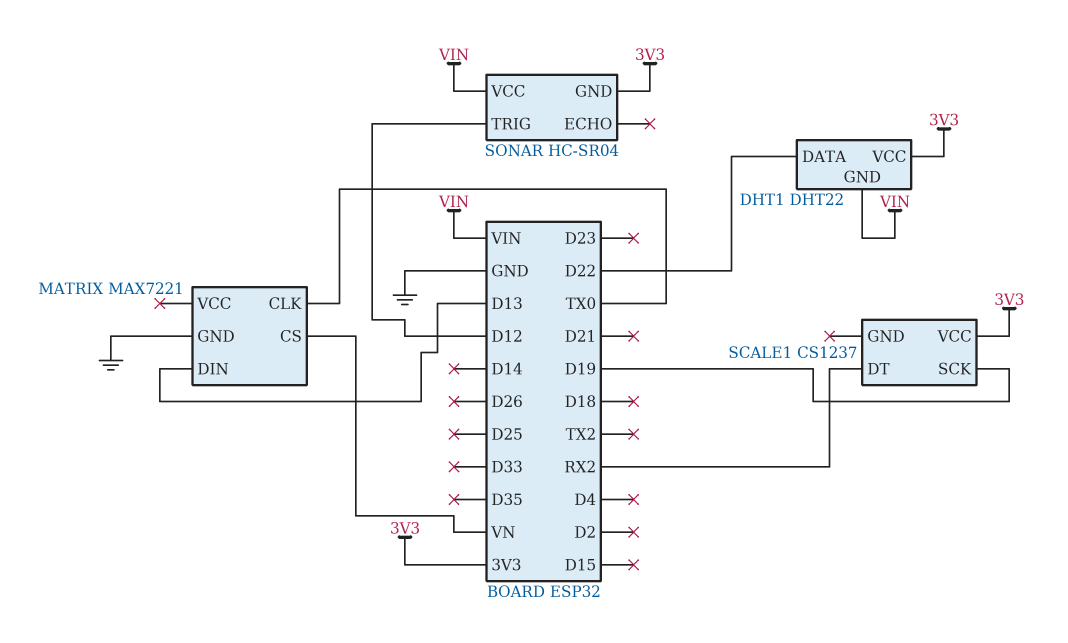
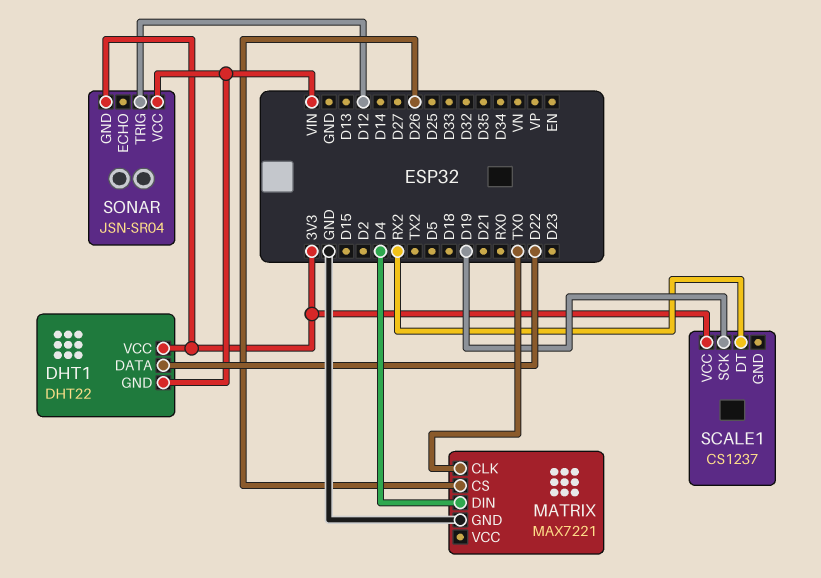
MATRIX pin CS: VN -> D26
MATRIX pin DIN: D13 -> D4
SONAR: HC-SR04 -> JSN-SR04

